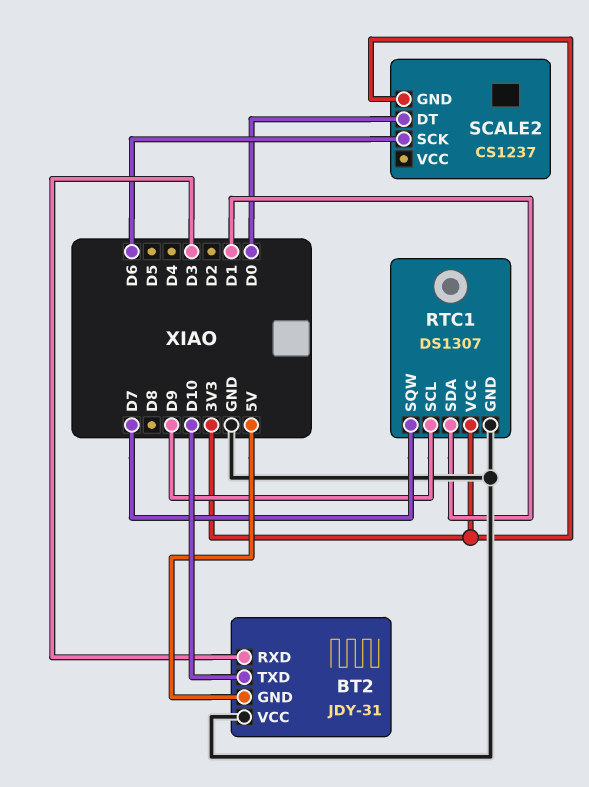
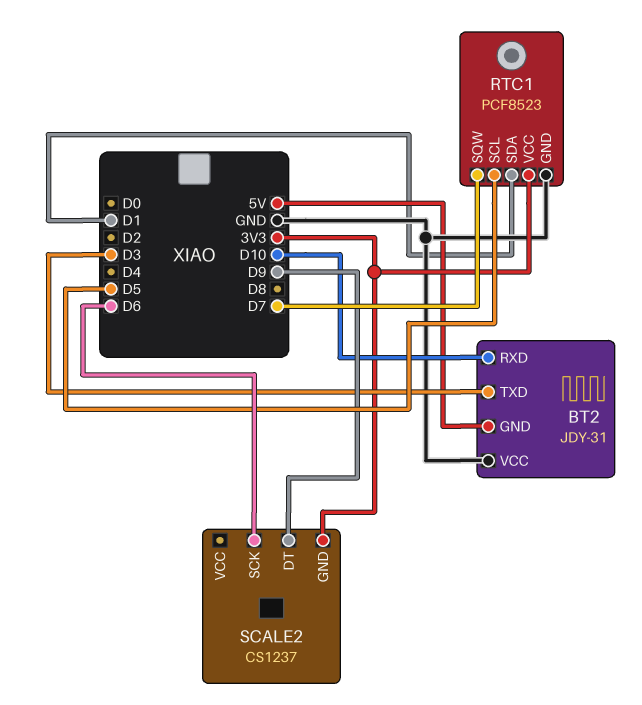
BT2 pin RXD: D3 -> D10
BT2 pin TXD: D10 -> D3
RTC1: DS1307 -> PCF8523
RTC1 pin SCL: D9 -> D5
SCALE2 pin DT: D0 -> D9

